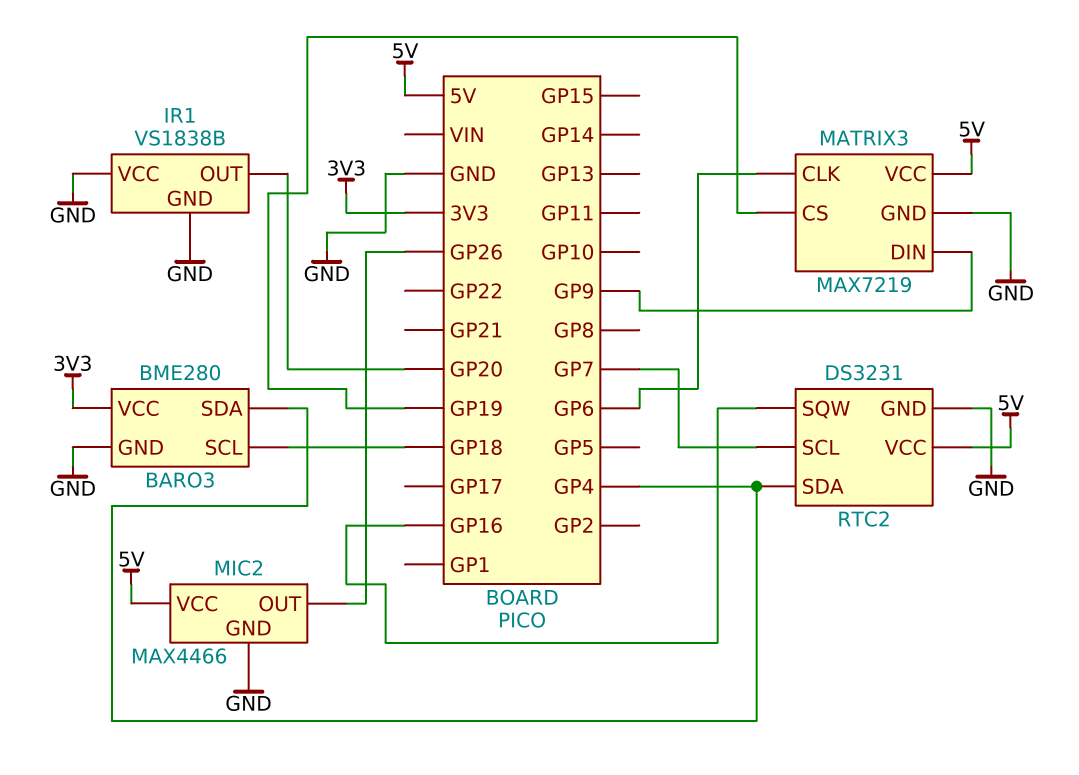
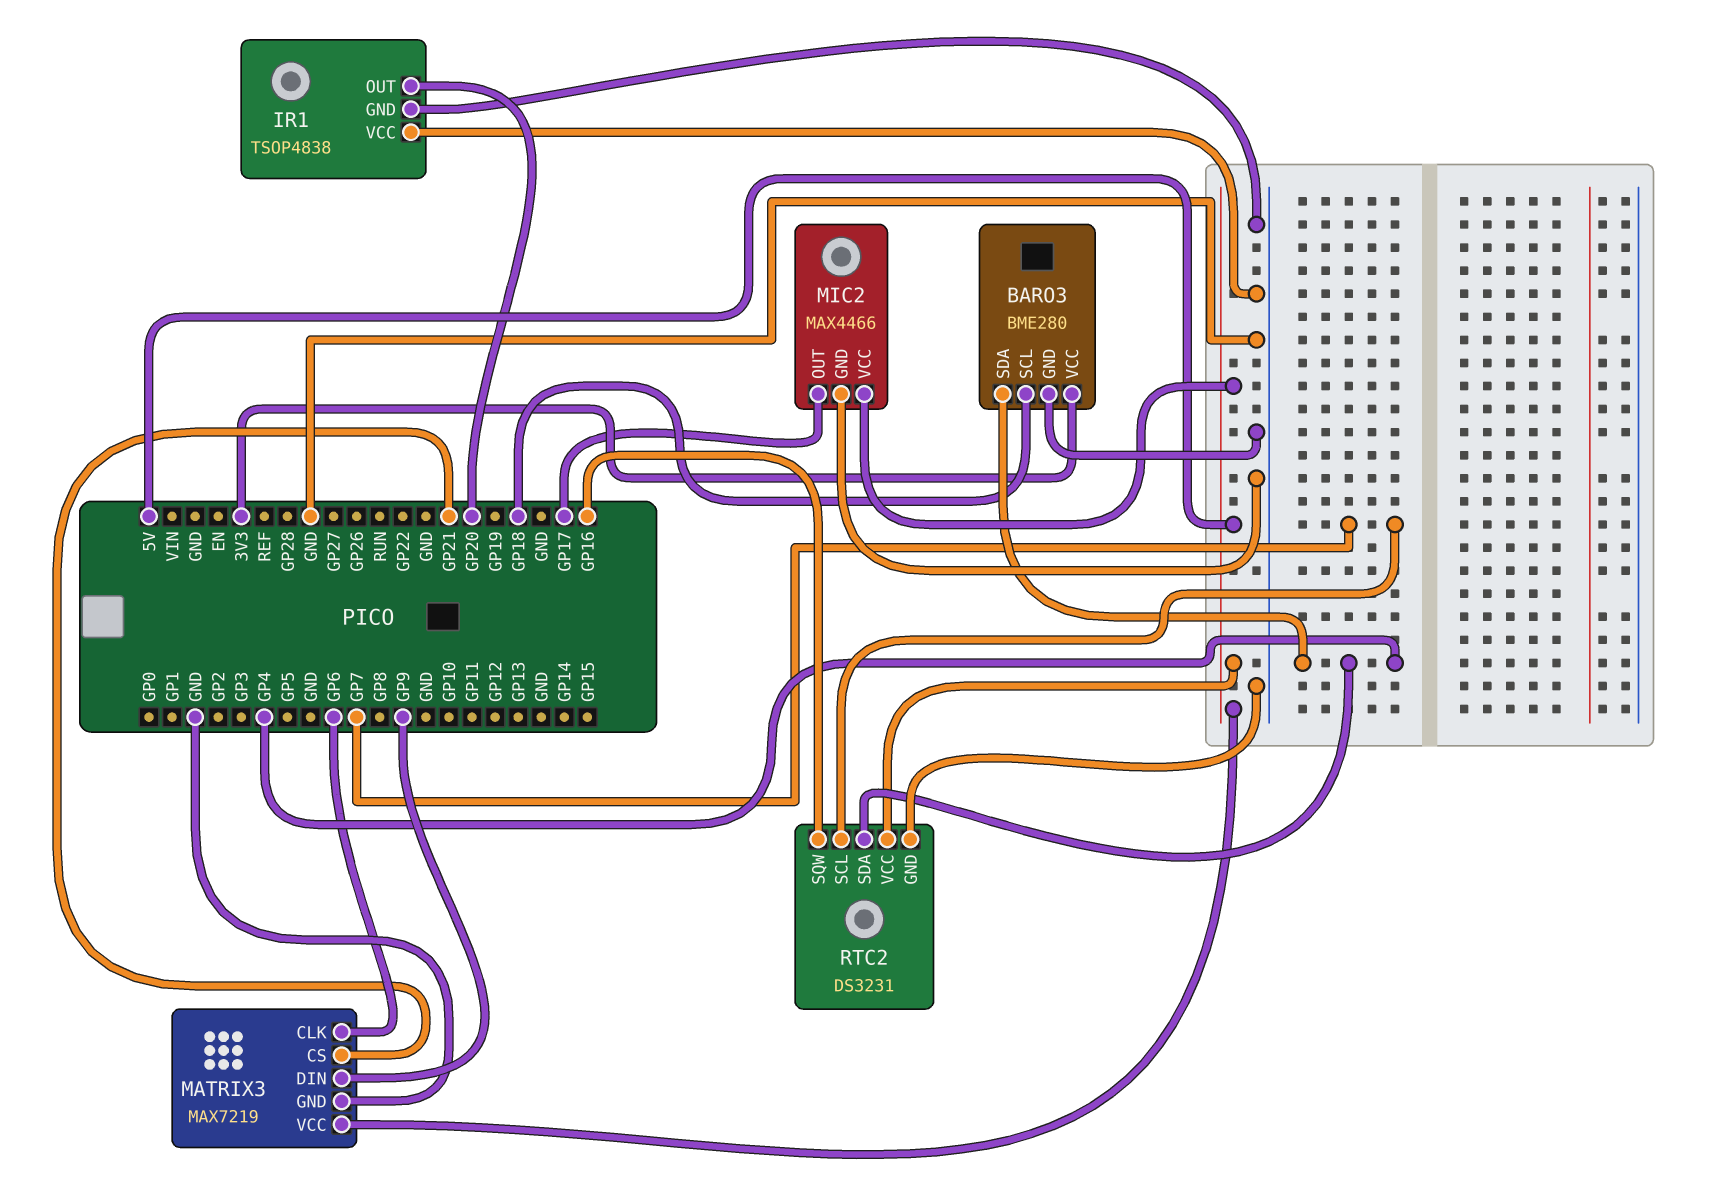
IR1: VS1838B -> TSOP4838
MATRIX3 pin CS: GP19 -> GP21
MIC2 pin OUT: GP26 -> GP17

